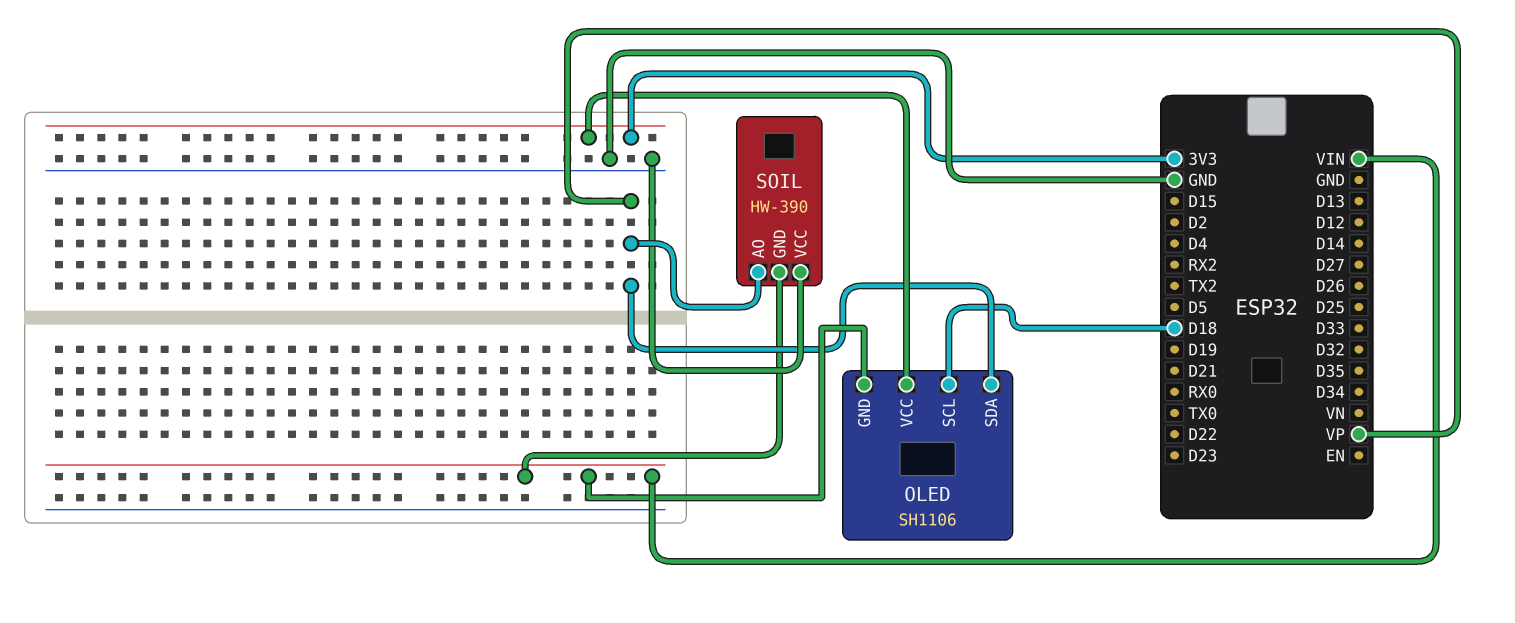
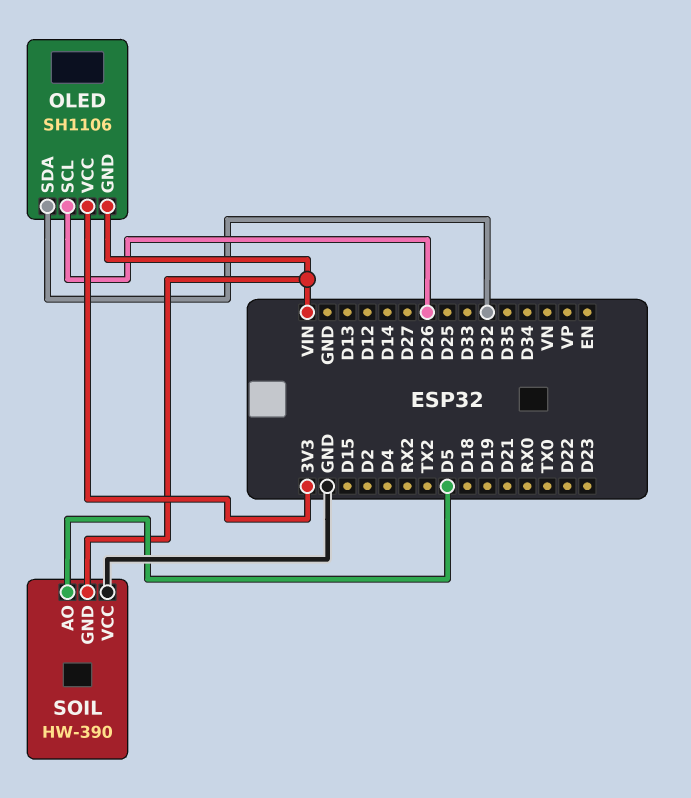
OLED pin SCL: D18 -> D26
OLED pin SDA: VP -> D32
SOIL pin AO: VP -> D5

